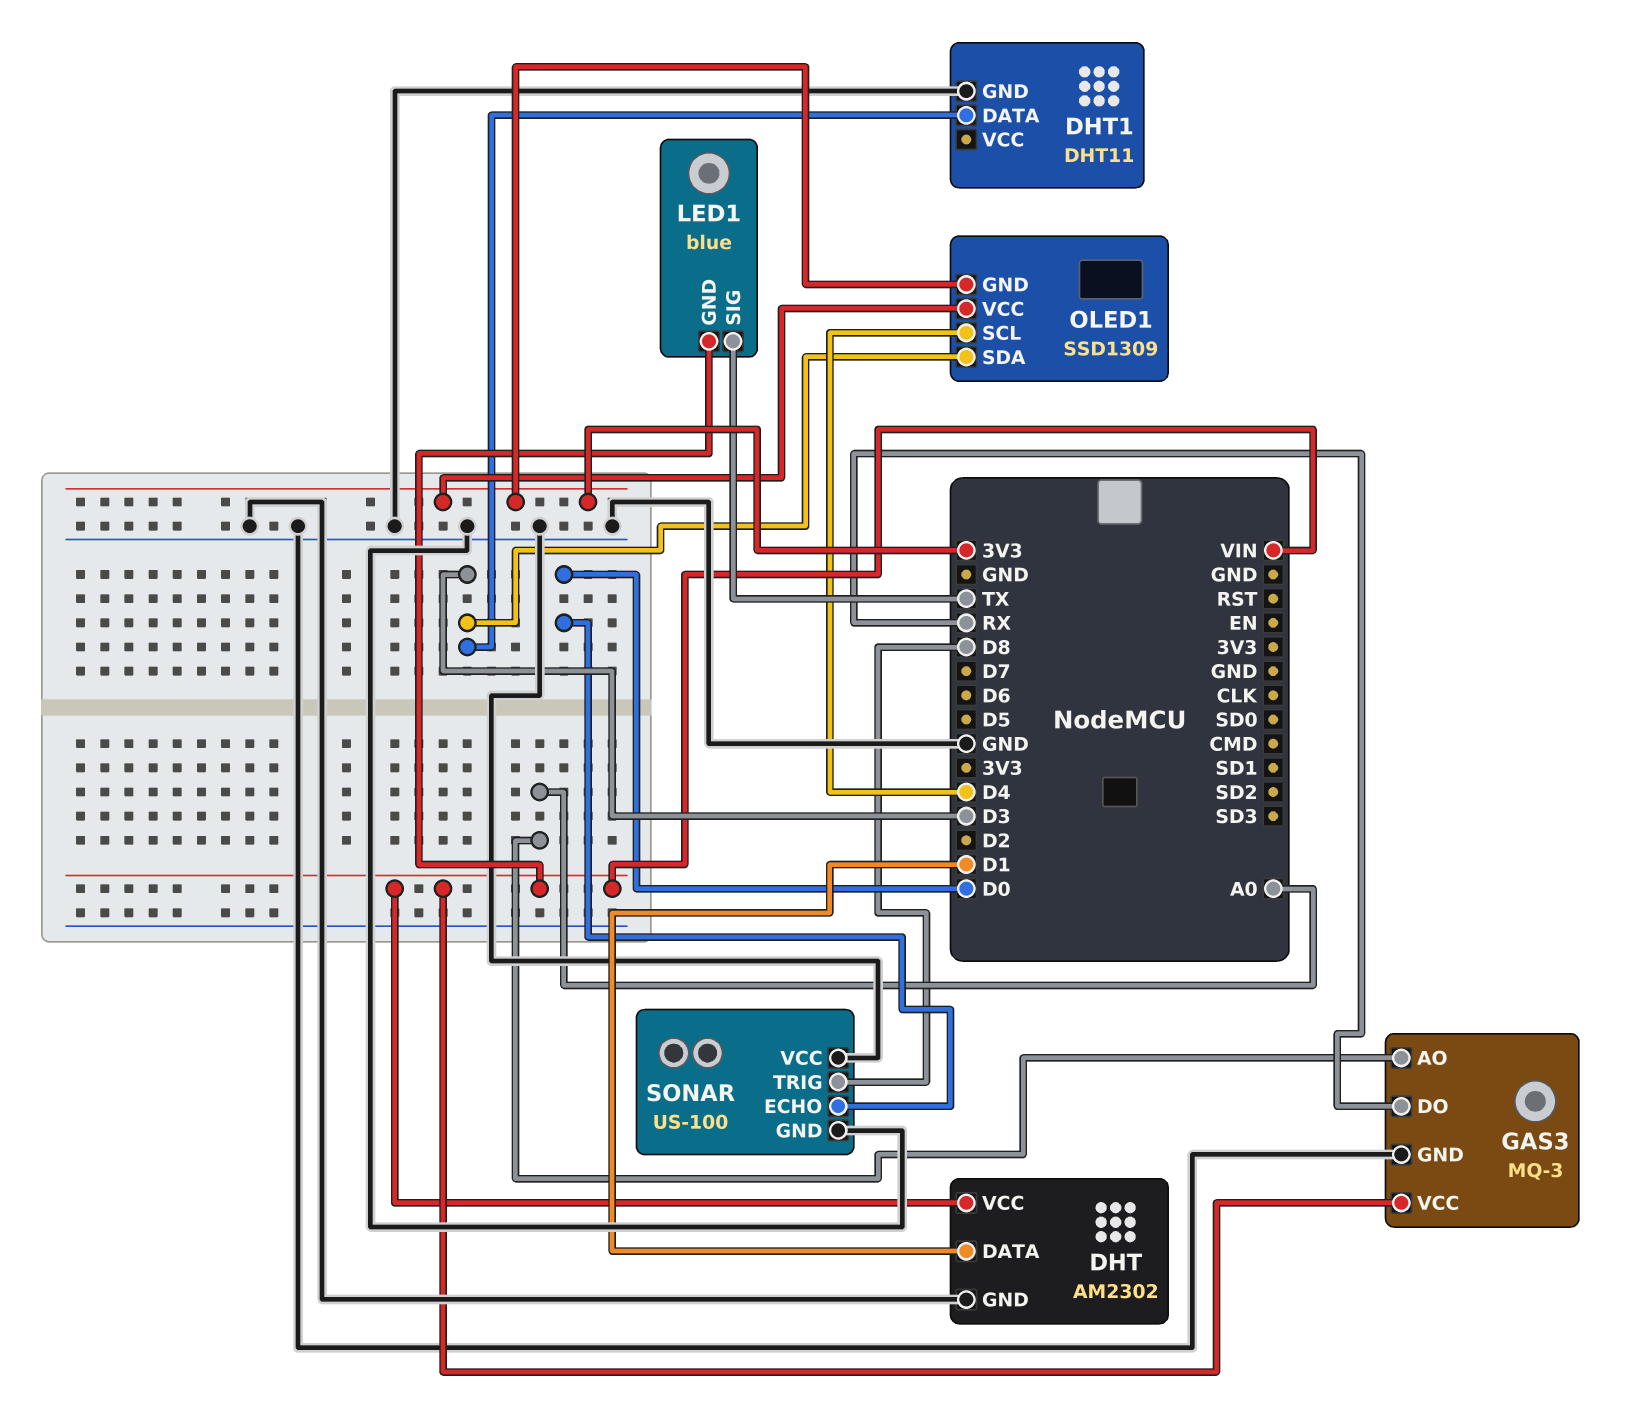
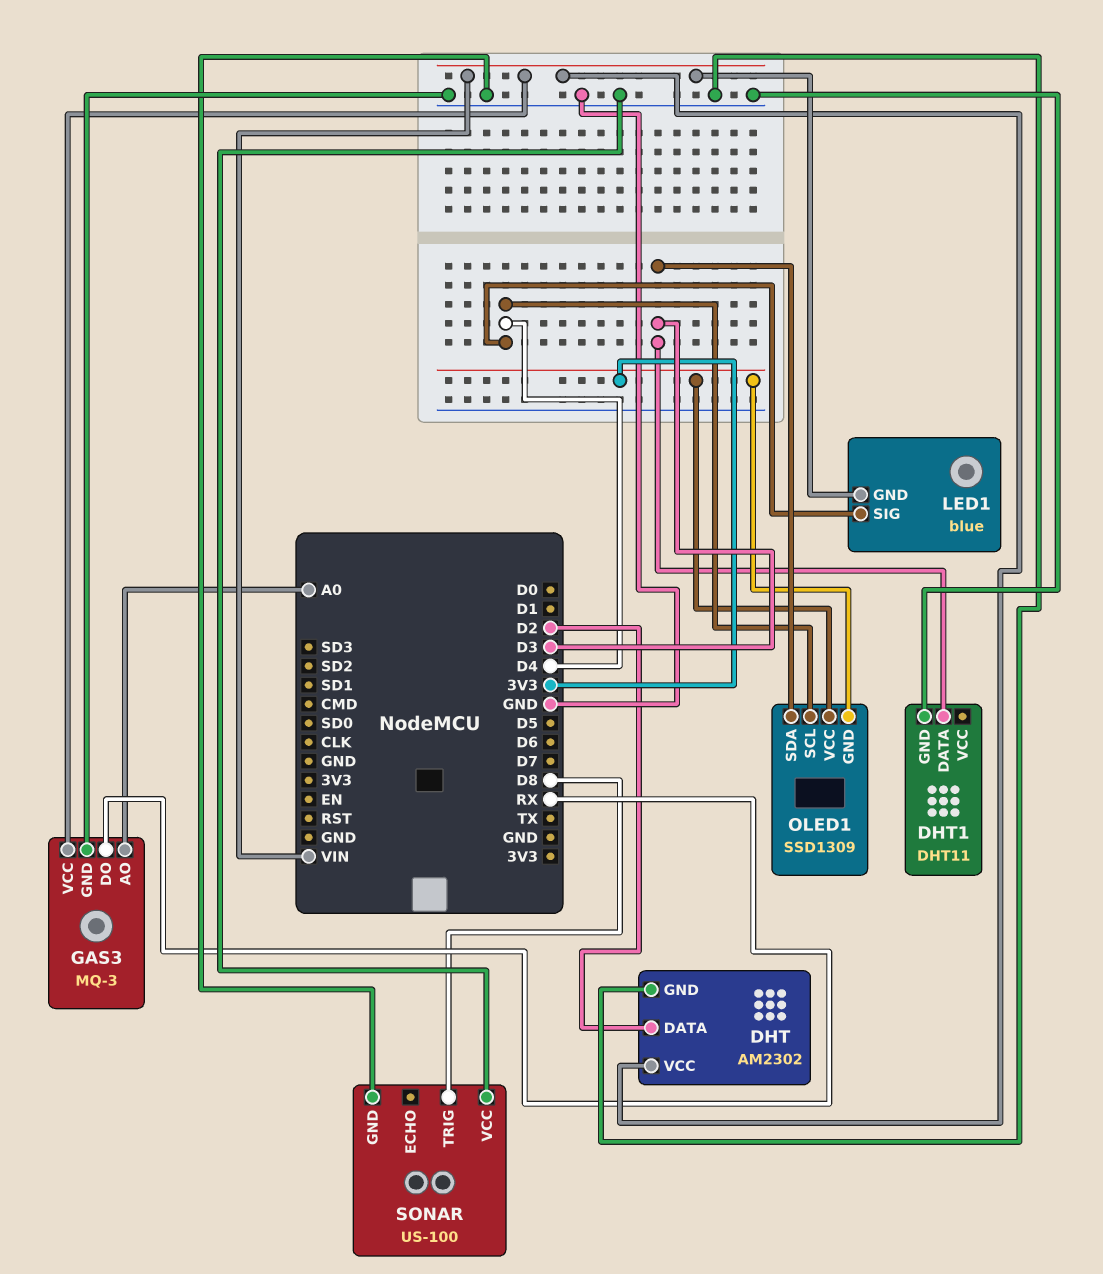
DHT pin DATA: D1 -> D2
LED1 pin SIG: TX -> D4
SONAR pin ECHO: D0 -> none

